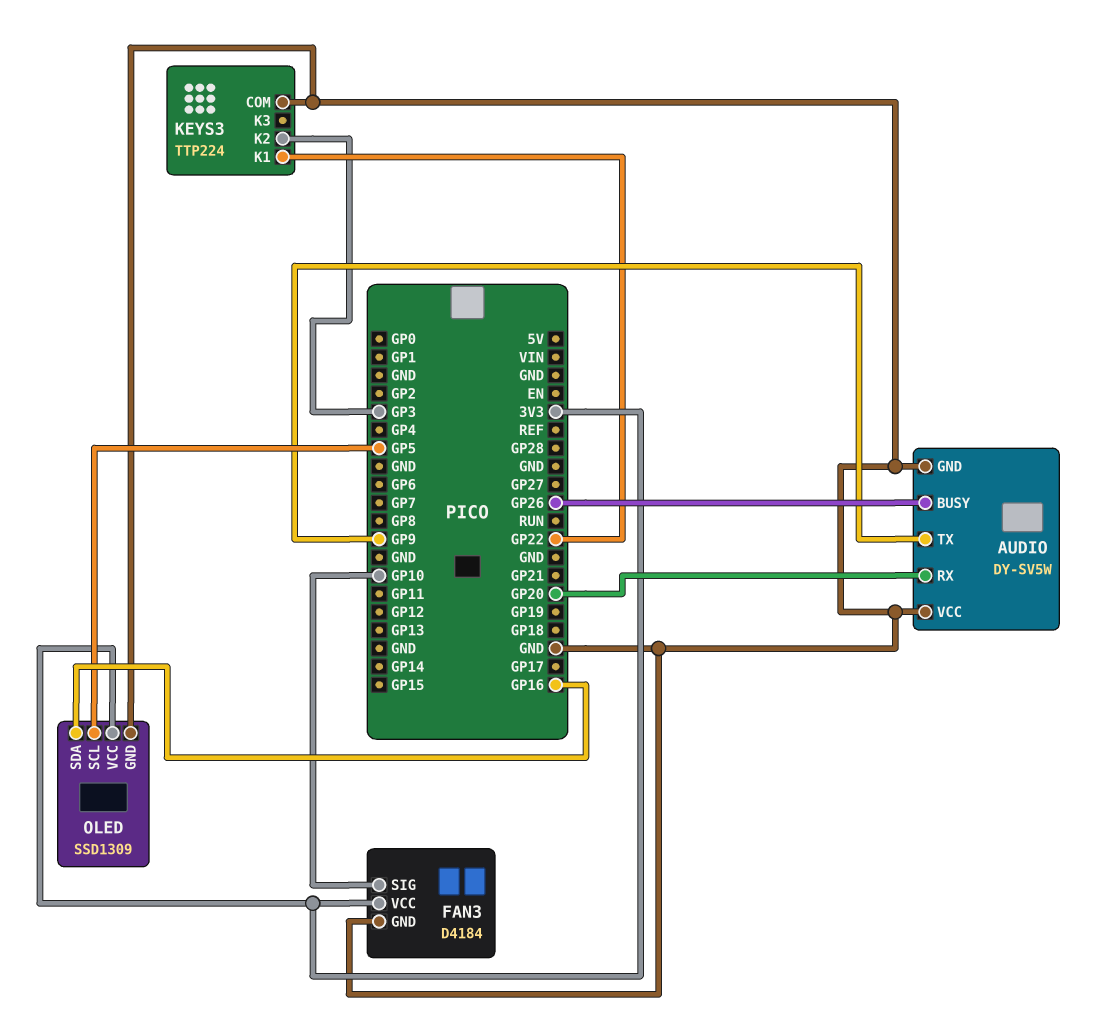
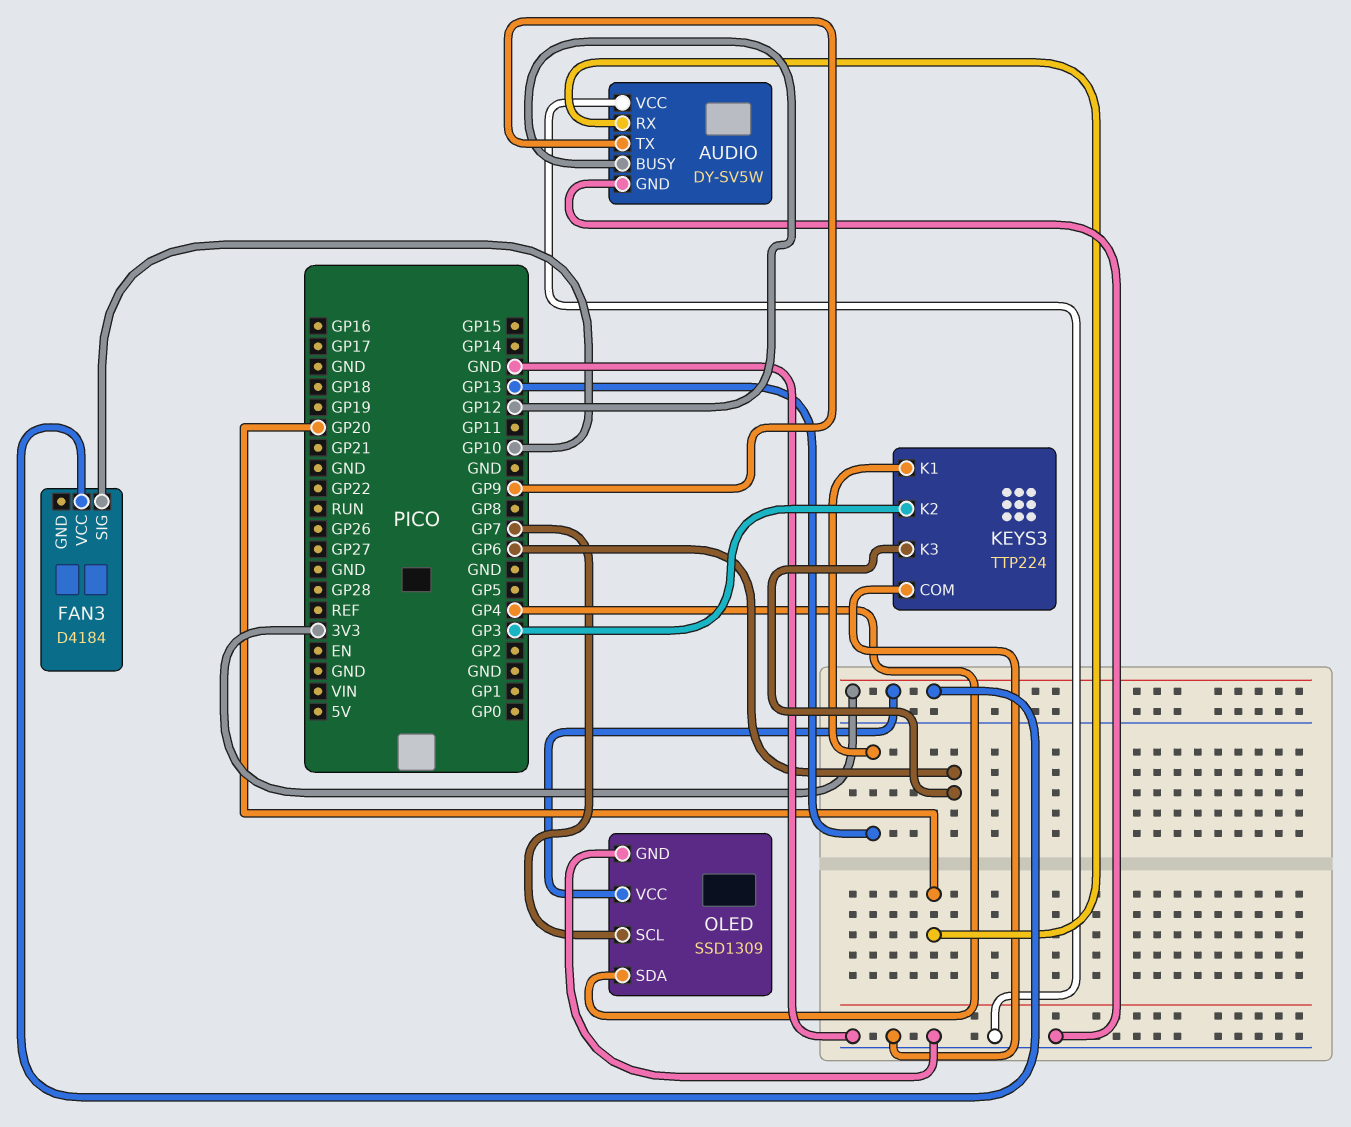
AUDIO pin BUSY: GP26 -> GP12
FAN3 pin GND: GND -> none
KEYS3 pin K1: GP22 -> GP13
KEYS3 pin K3: none -> GP6
OLED pin SCL: GP5 -> GP7
OLED pin SDA: GP16 -> GP4

